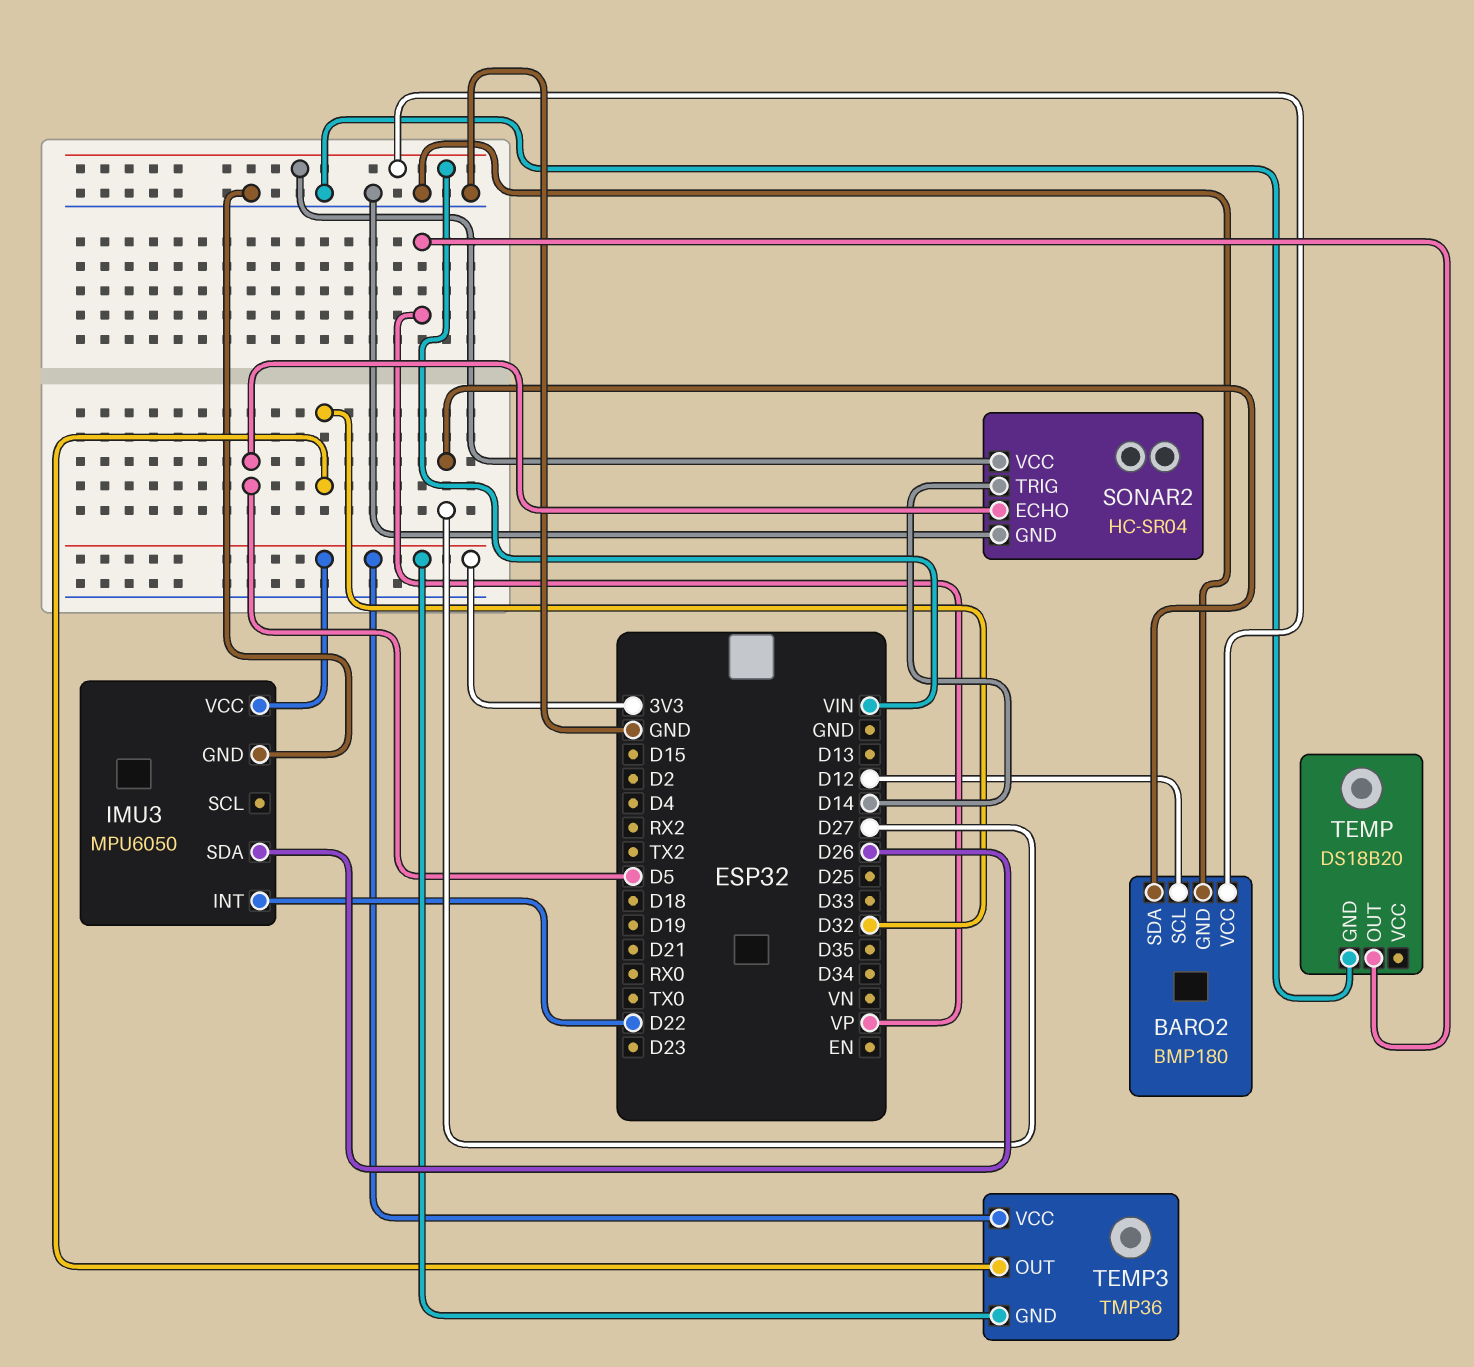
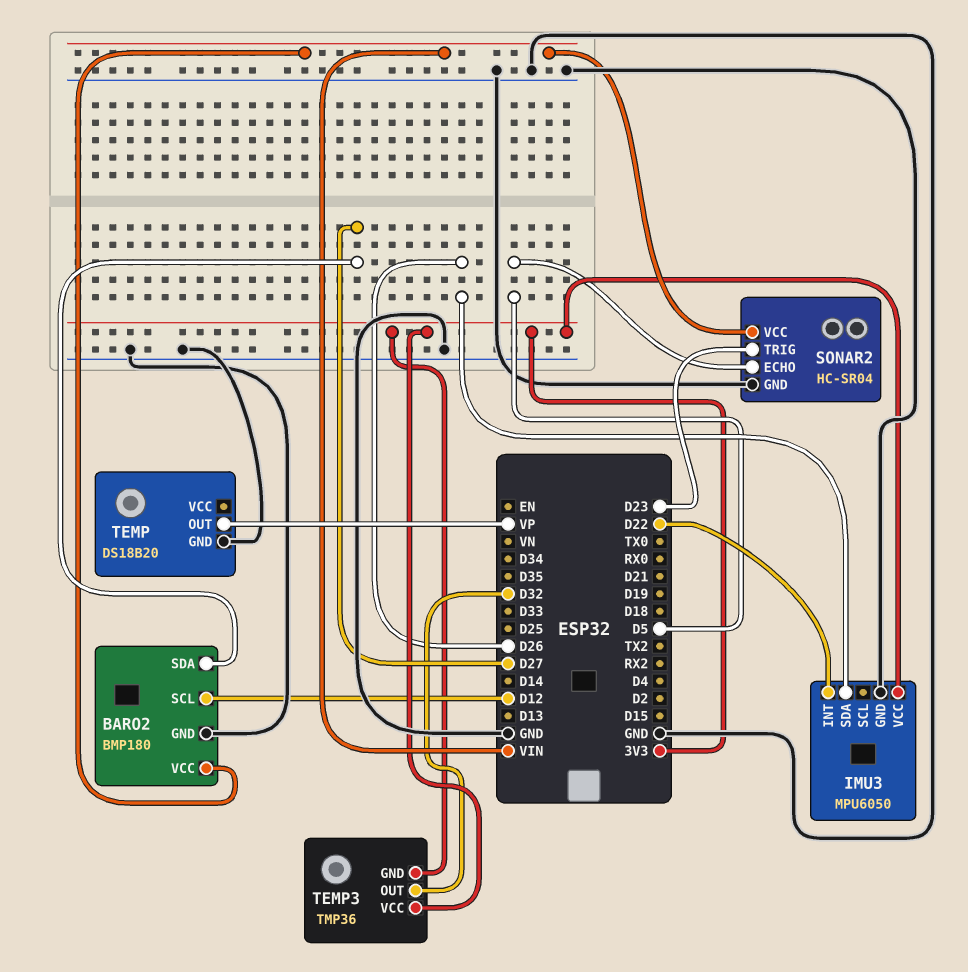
SONAR2 pin TRIG: D14 -> D23

